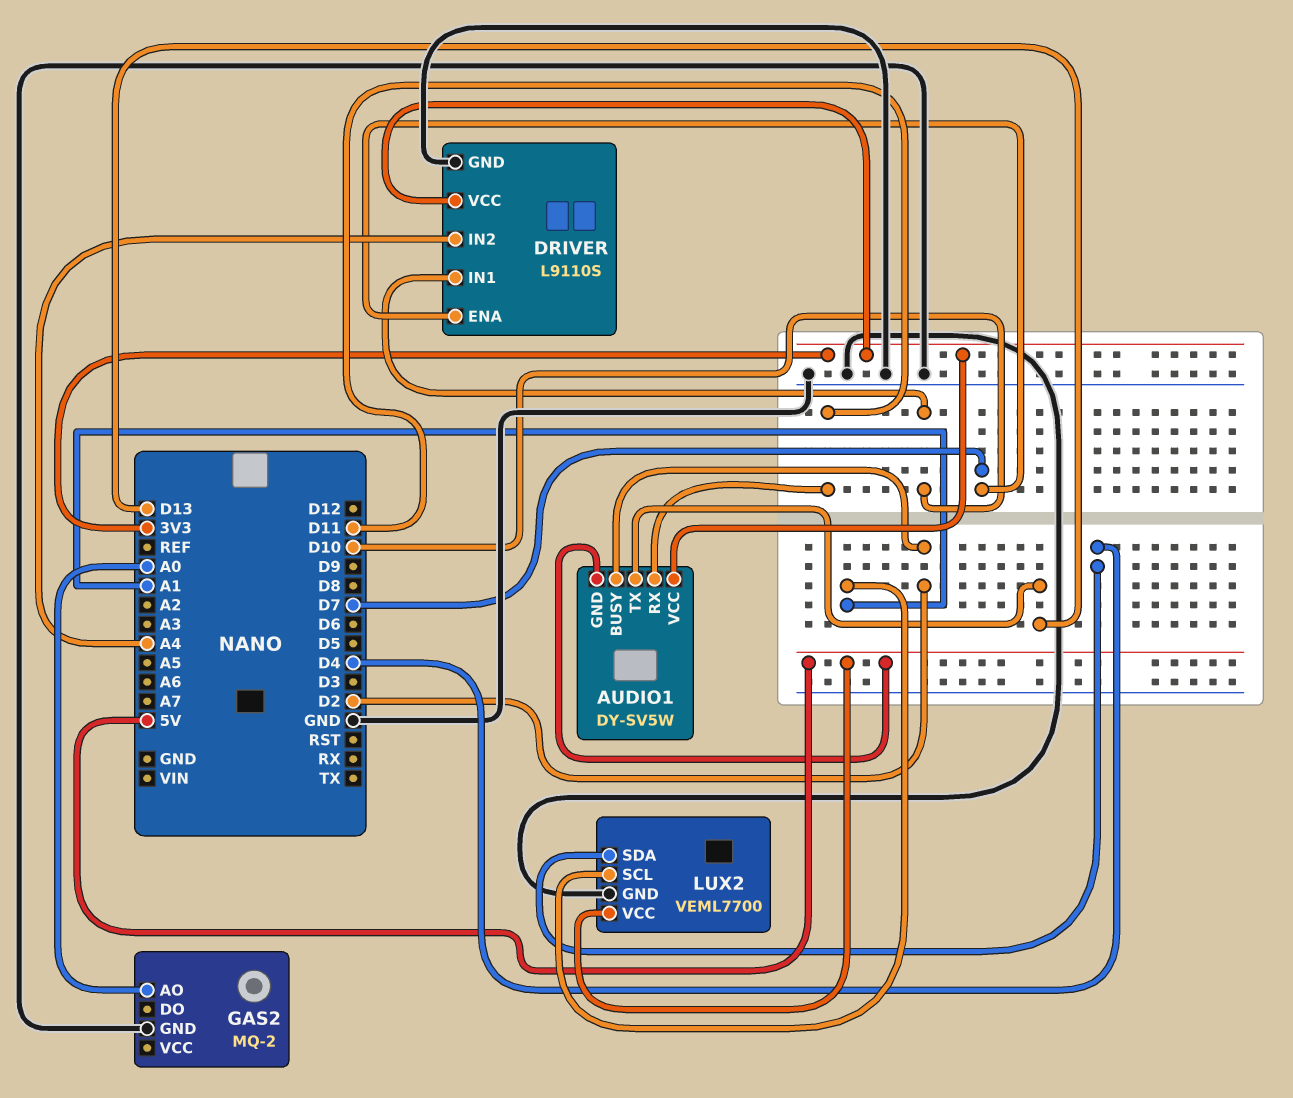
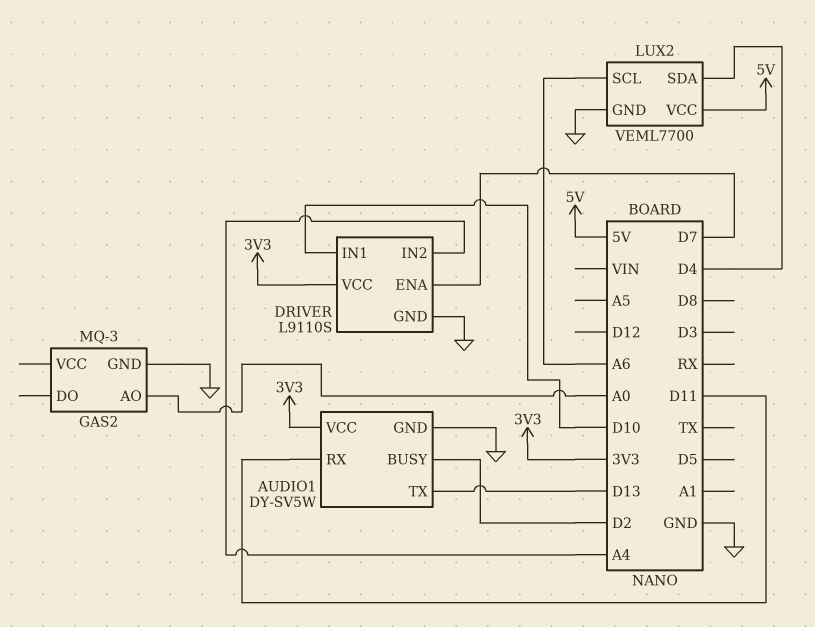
AUDIO1 pin GND: 5V -> GND
GAS2: MQ-2 -> MQ-3
LUX2 pin SCL: A1 -> A6

